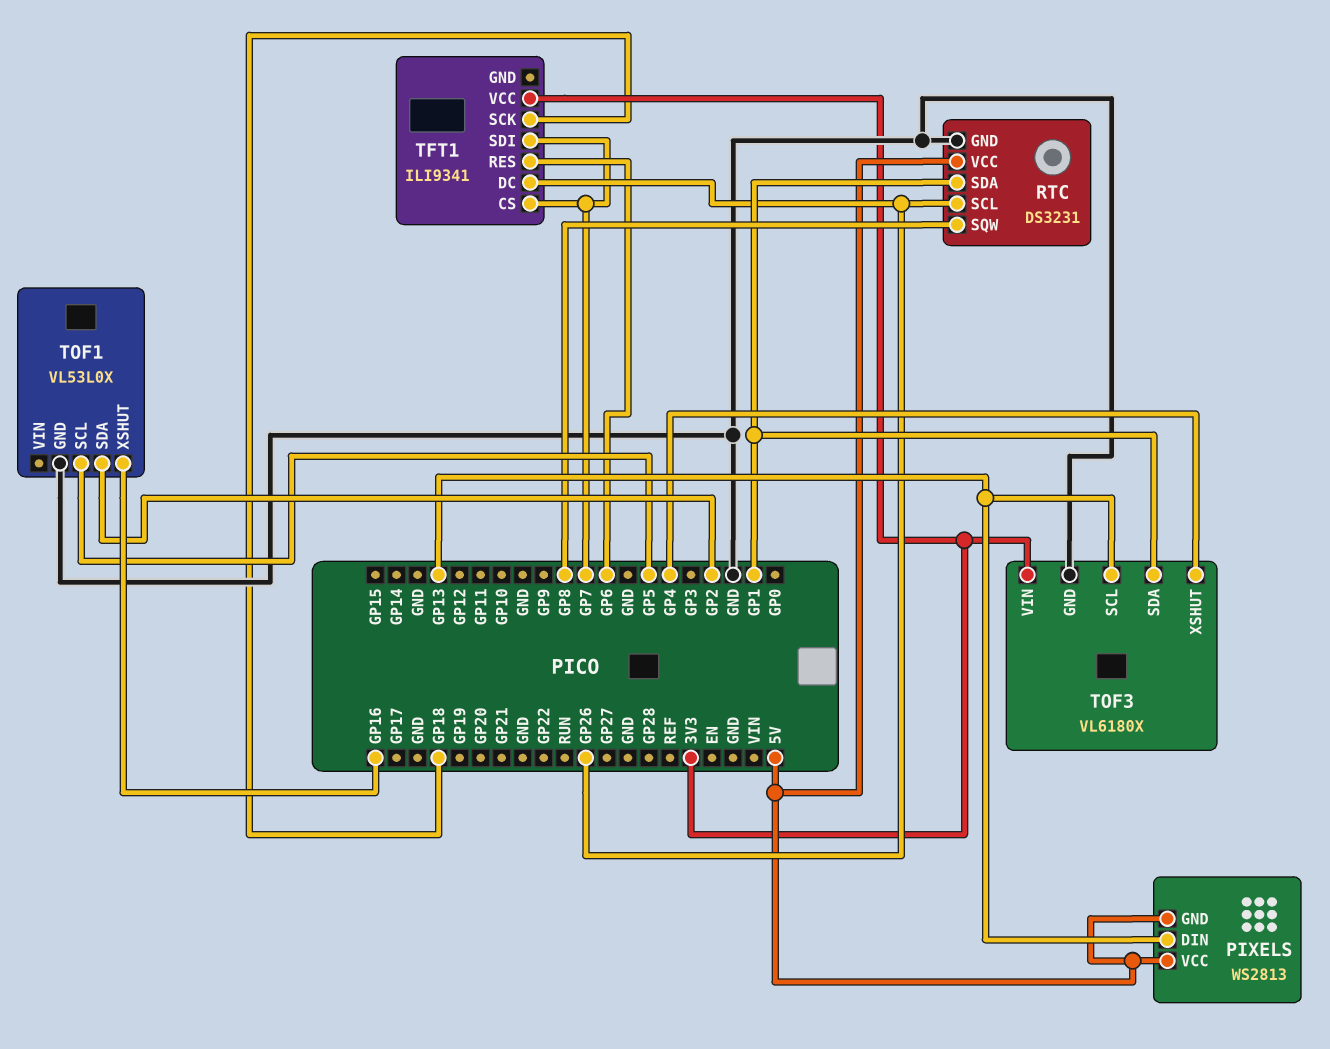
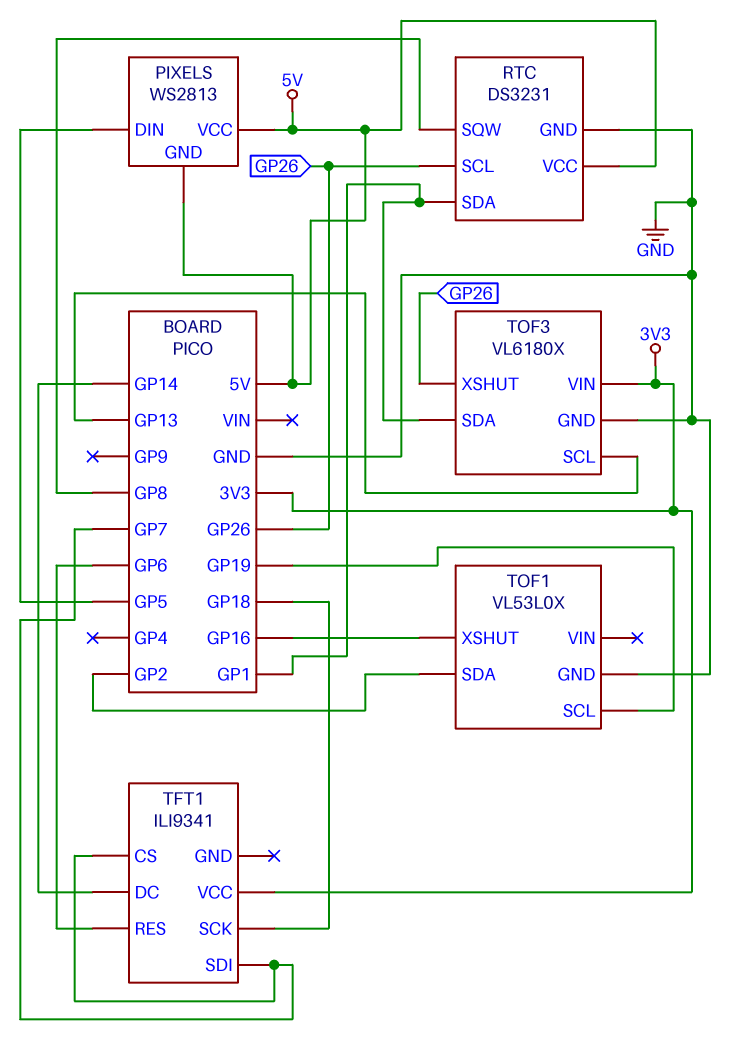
PIXELS pin DIN: GP13 -> GP5
TFT1 pin DC: GP26 -> GP14
TOF1 pin SCL: GP5 -> GP19
TOF3 pin XSHUT: GP4 -> GP26

